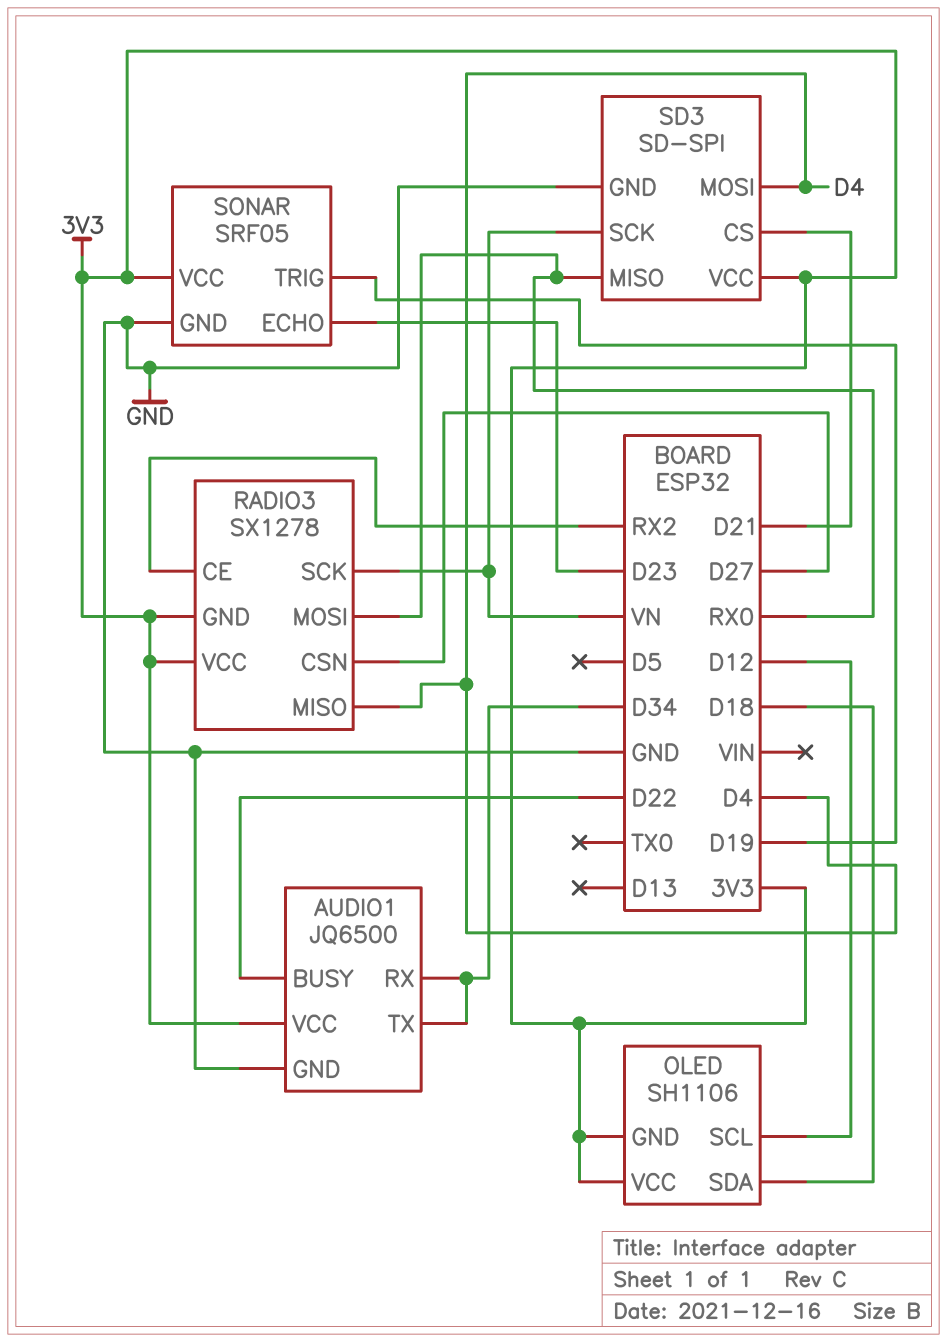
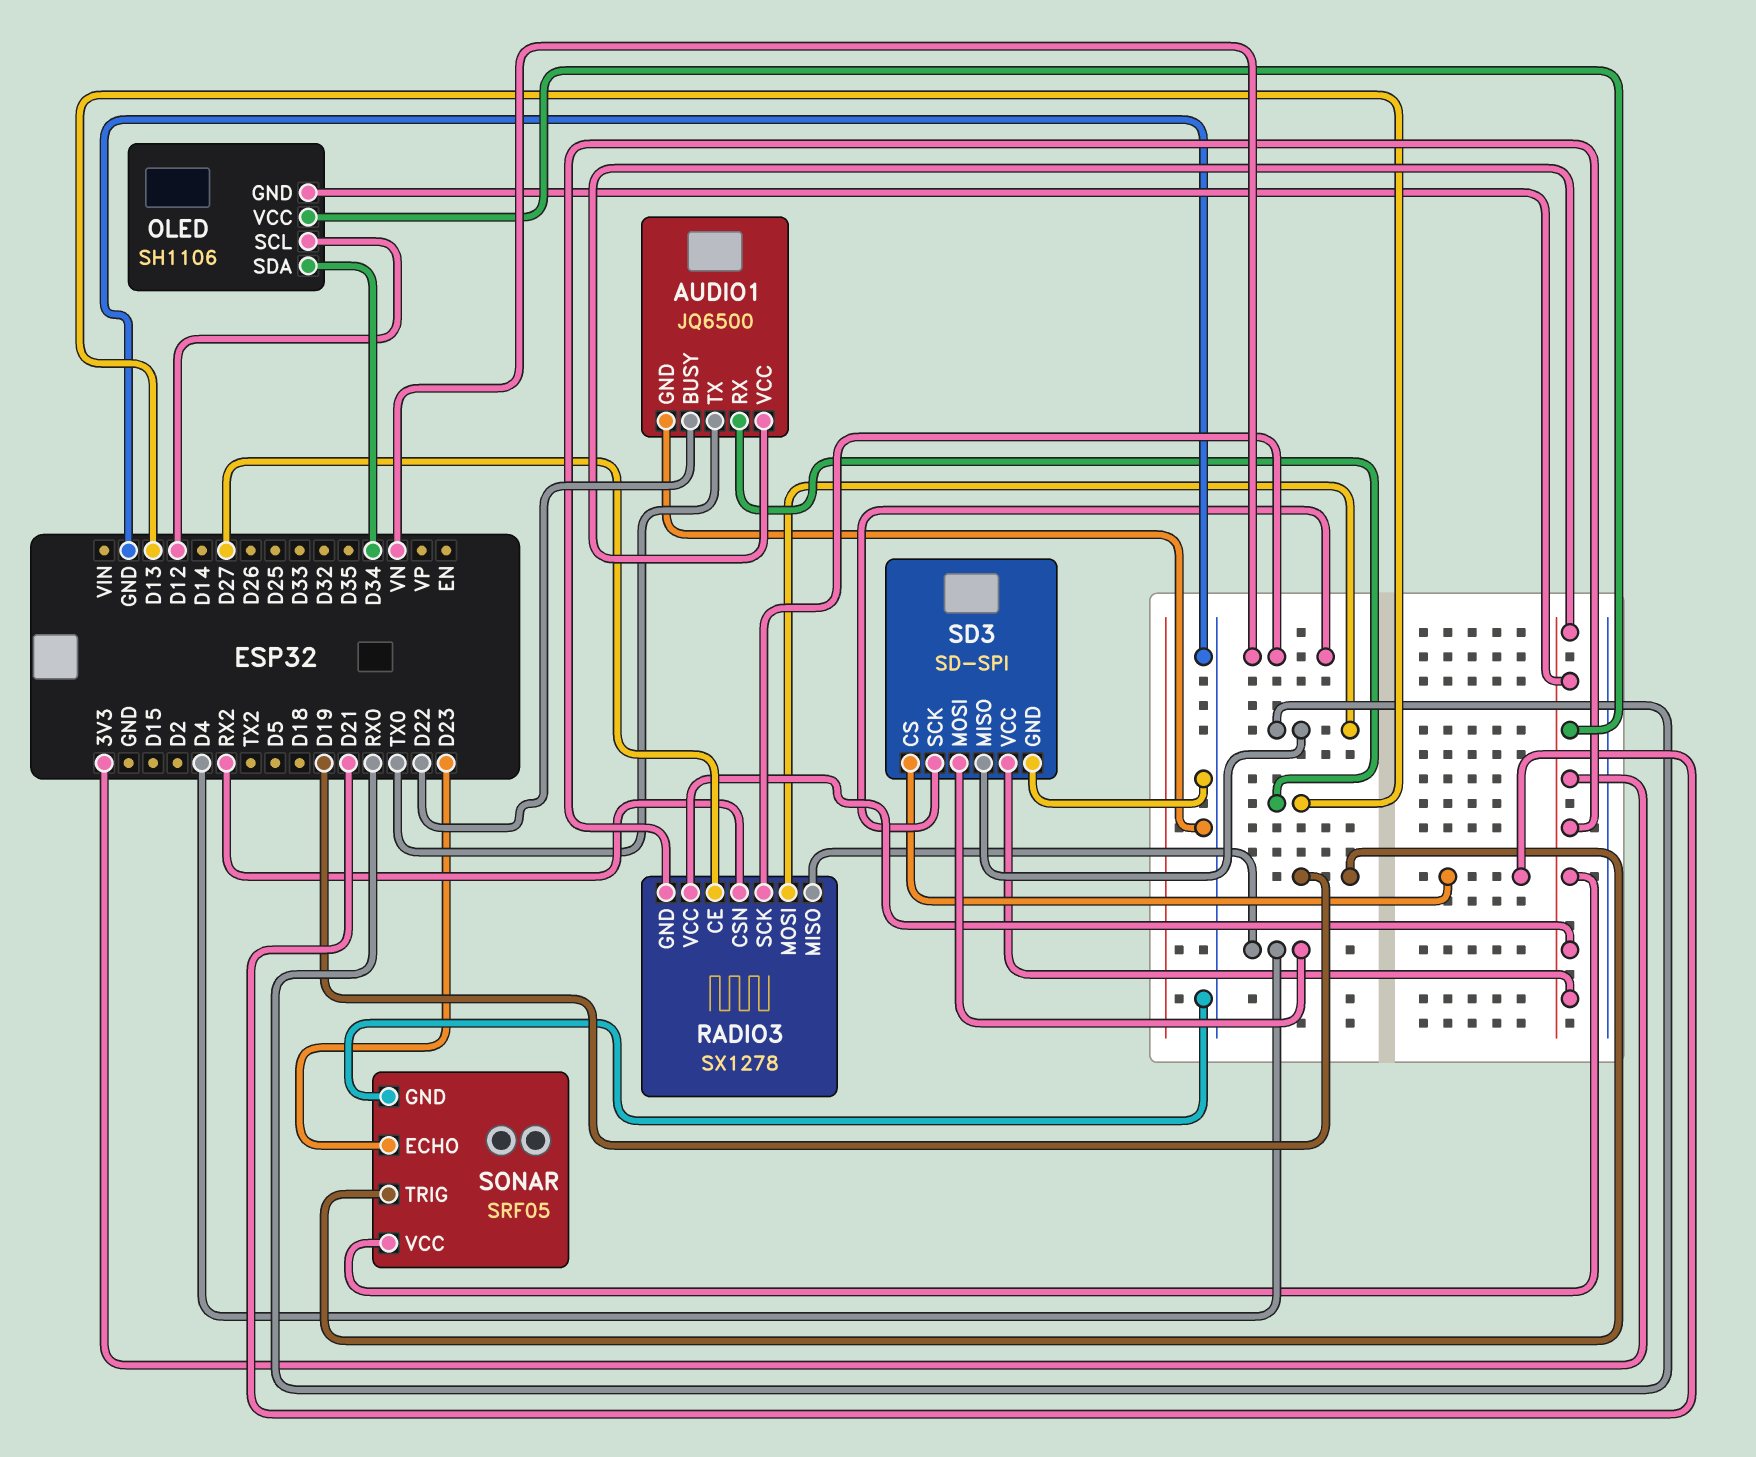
AUDIO1 pin RX: D34 -> D13
AUDIO1 pin TX: D34 -> TX0
OLED pin SDA: D18 -> D34
RADIO3 pin CE: RX2 -> D27
RADIO3 pin CSN: D27 -> RX2

